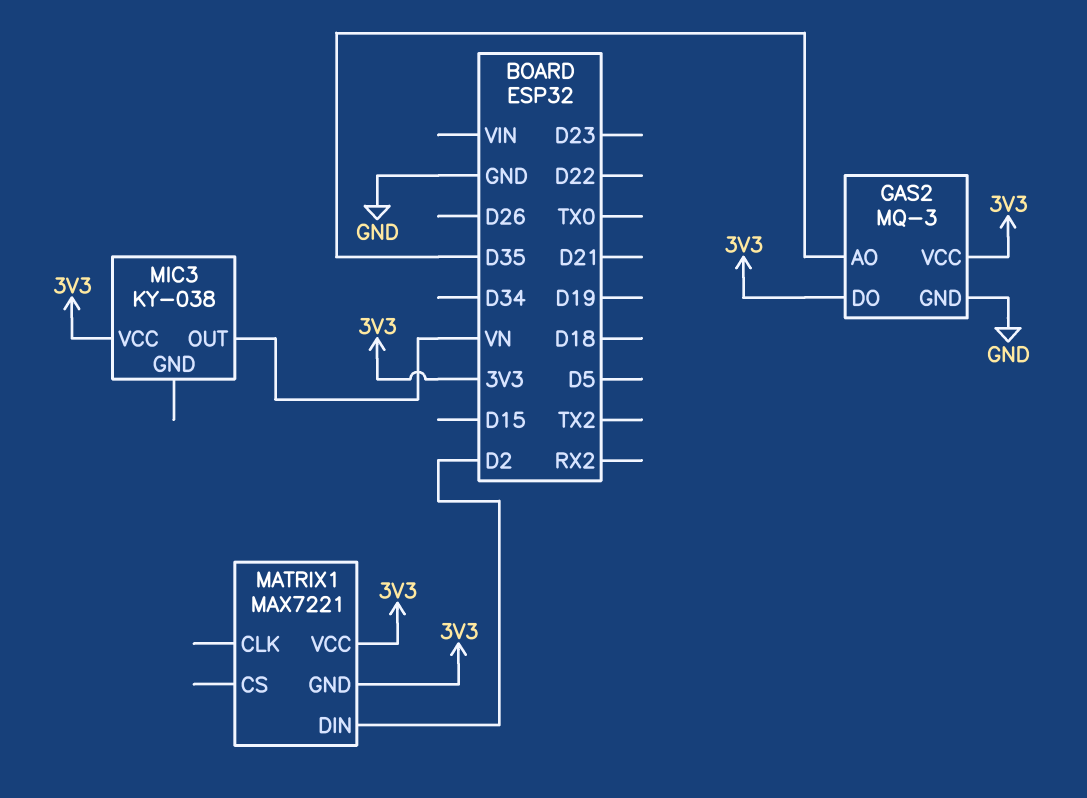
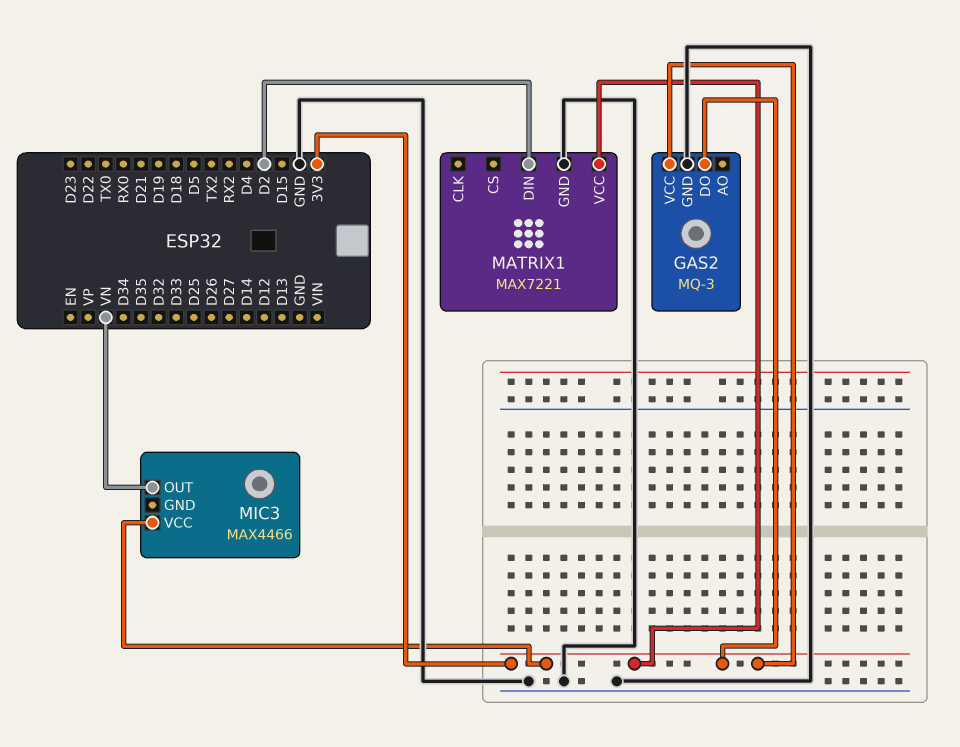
GAS2 pin AO: D35 -> none
MATRIX1 pin GND: 3V3 -> GND
MIC3: KY-038 -> MAX4466

